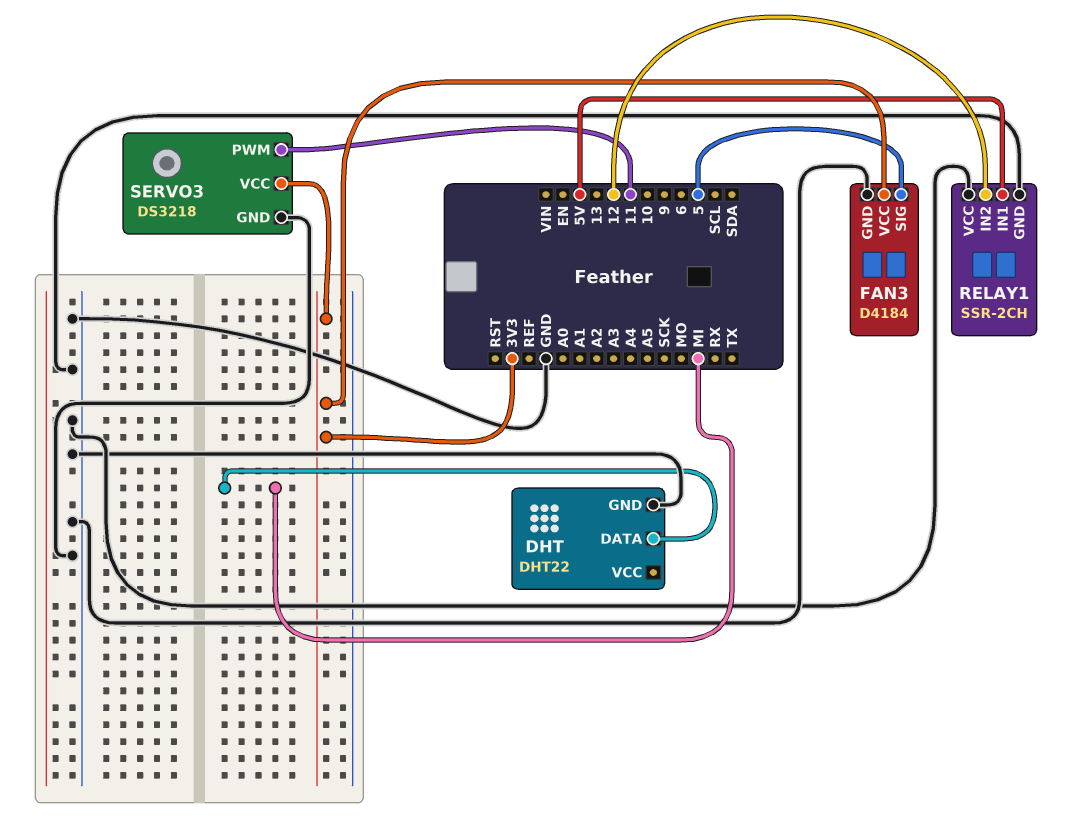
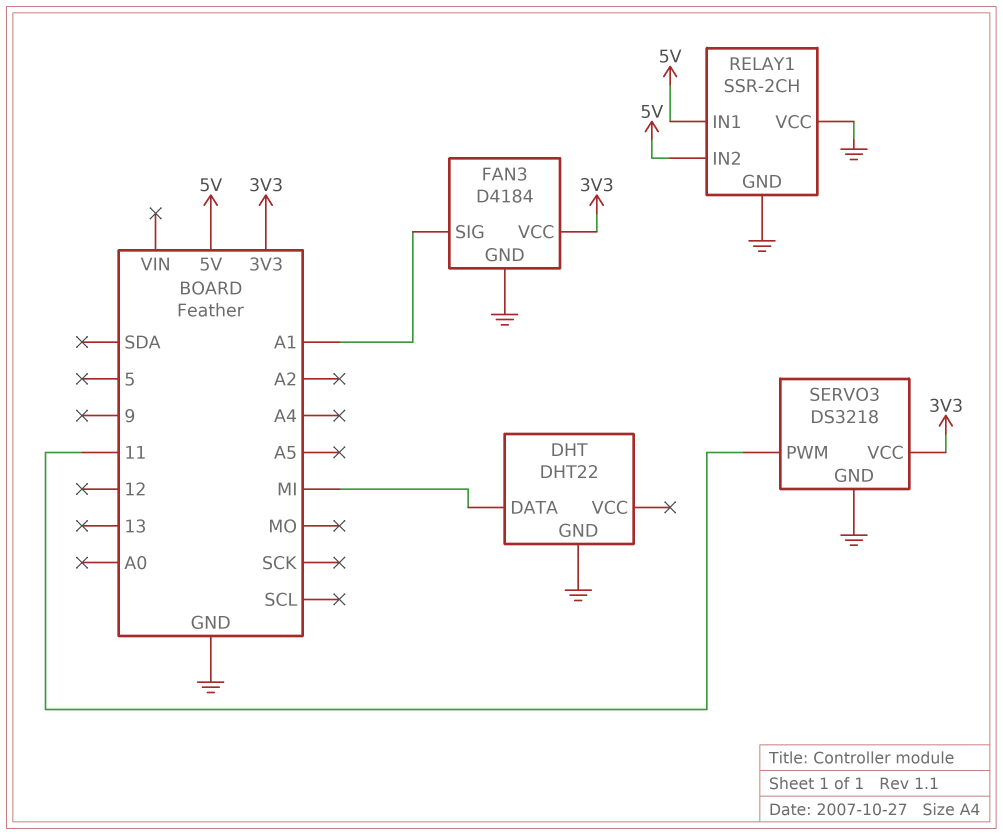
FAN3 pin SIG: 5 -> A1
RELAY1 pin IN2: 12 -> 5V

